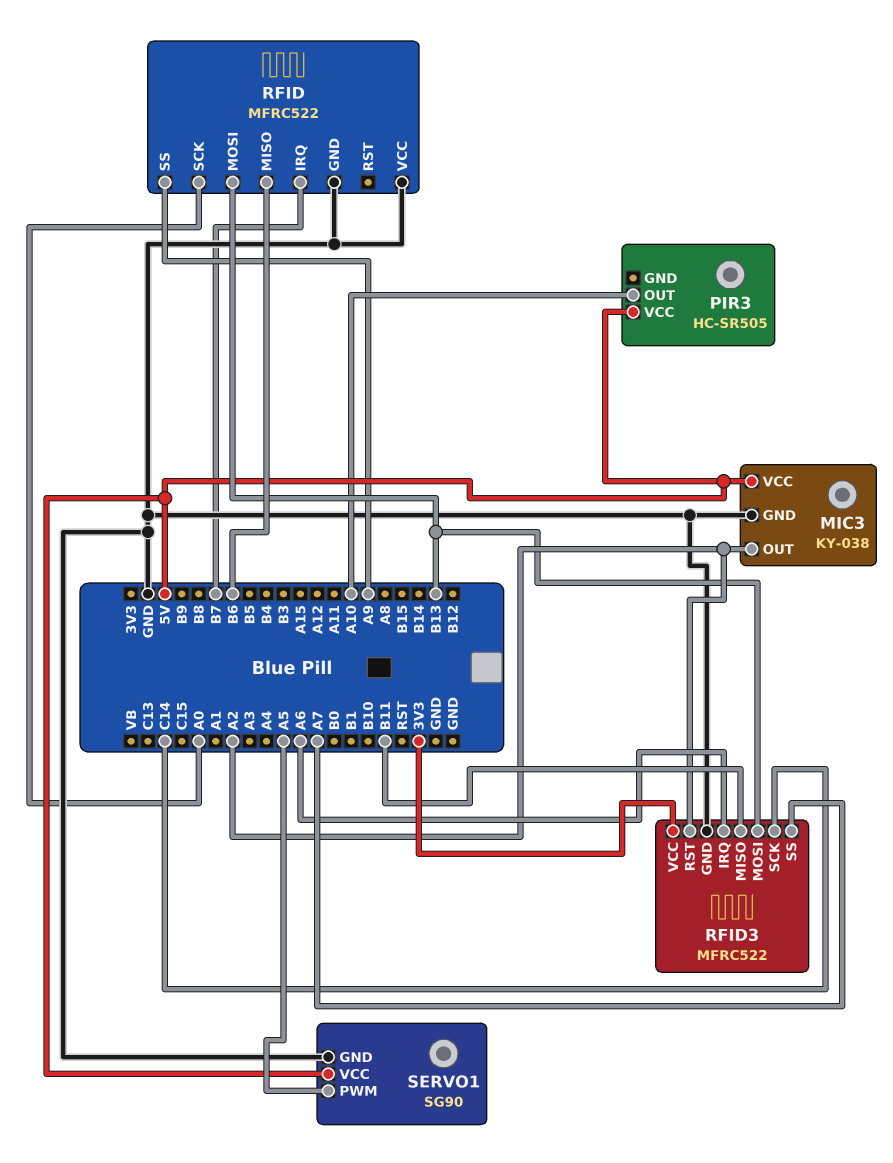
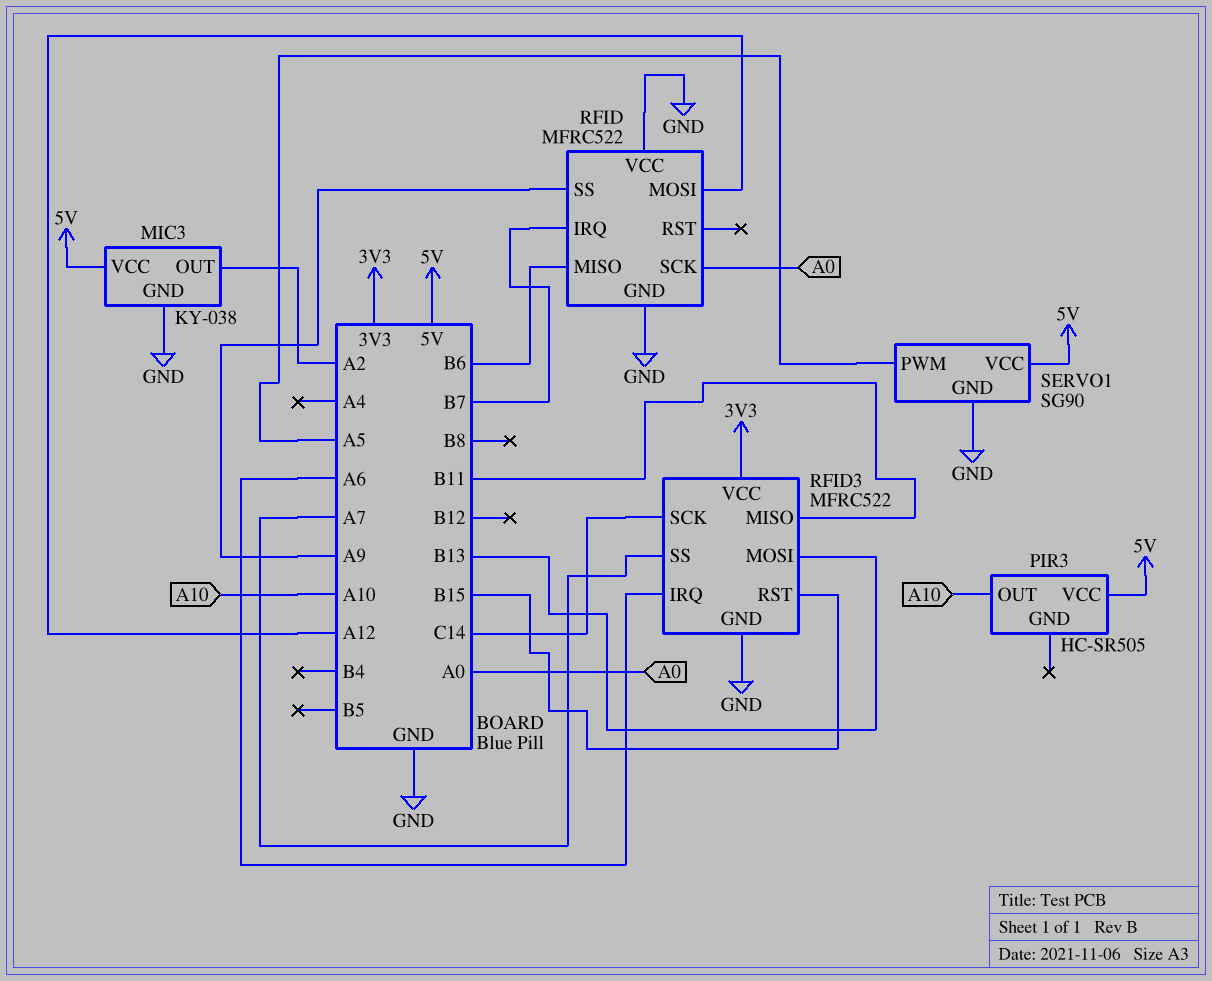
RFID pin MOSI: B13 -> A12
RFID3 pin RST: A2 -> B15

